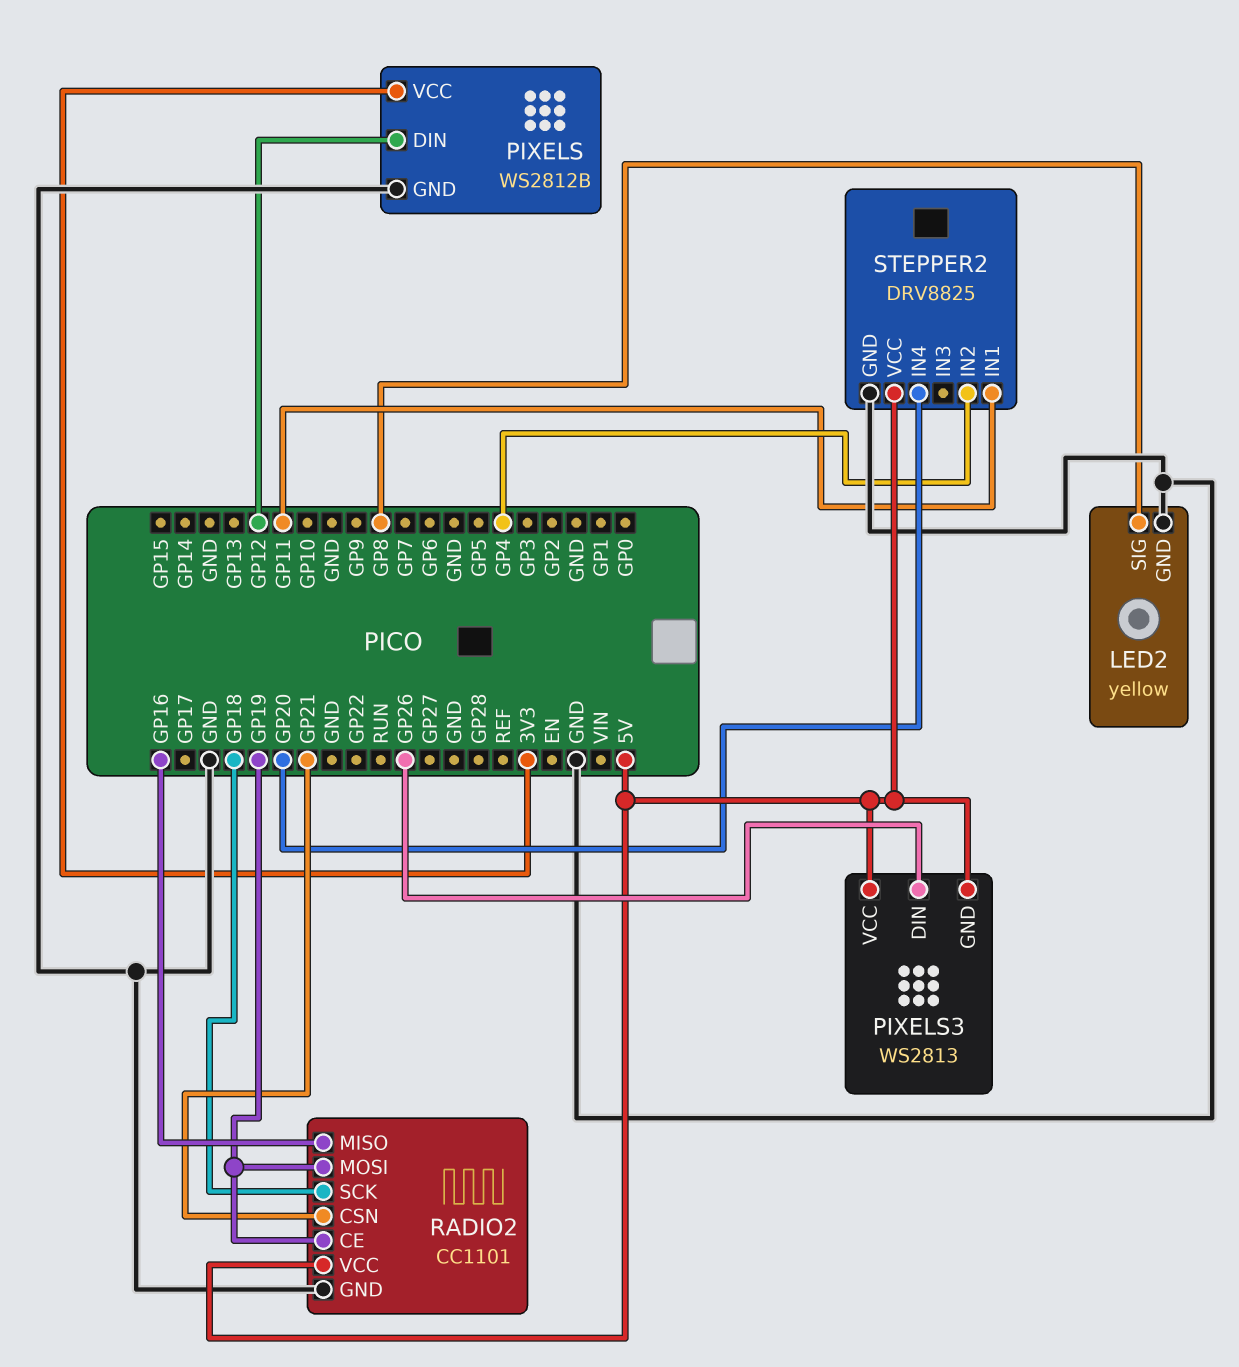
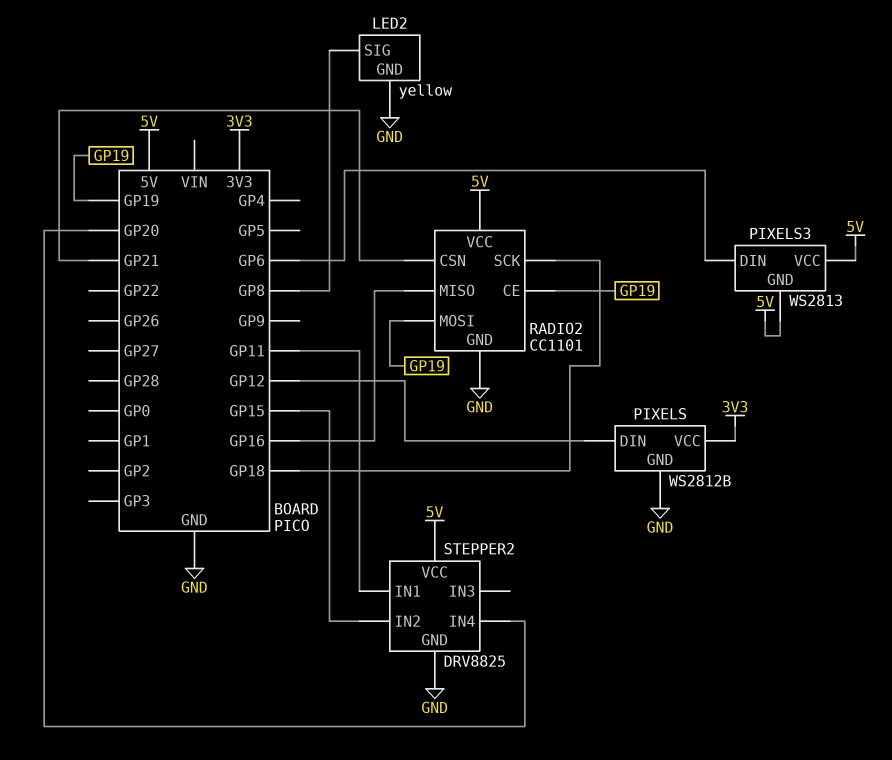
PIXELS3 pin DIN: GP26 -> GP6
STEPPER2 pin IN2: GP4 -> GP15

